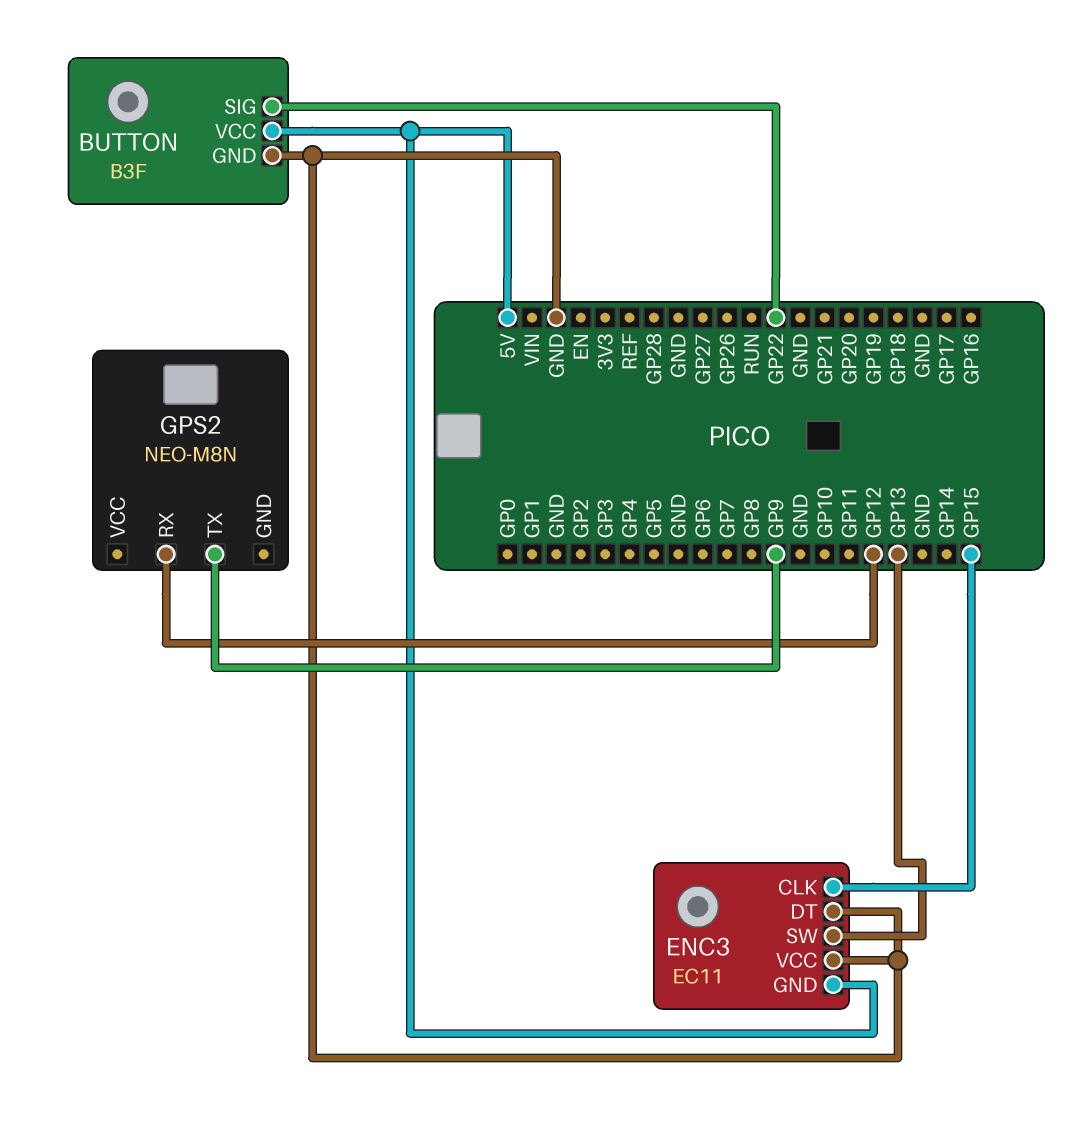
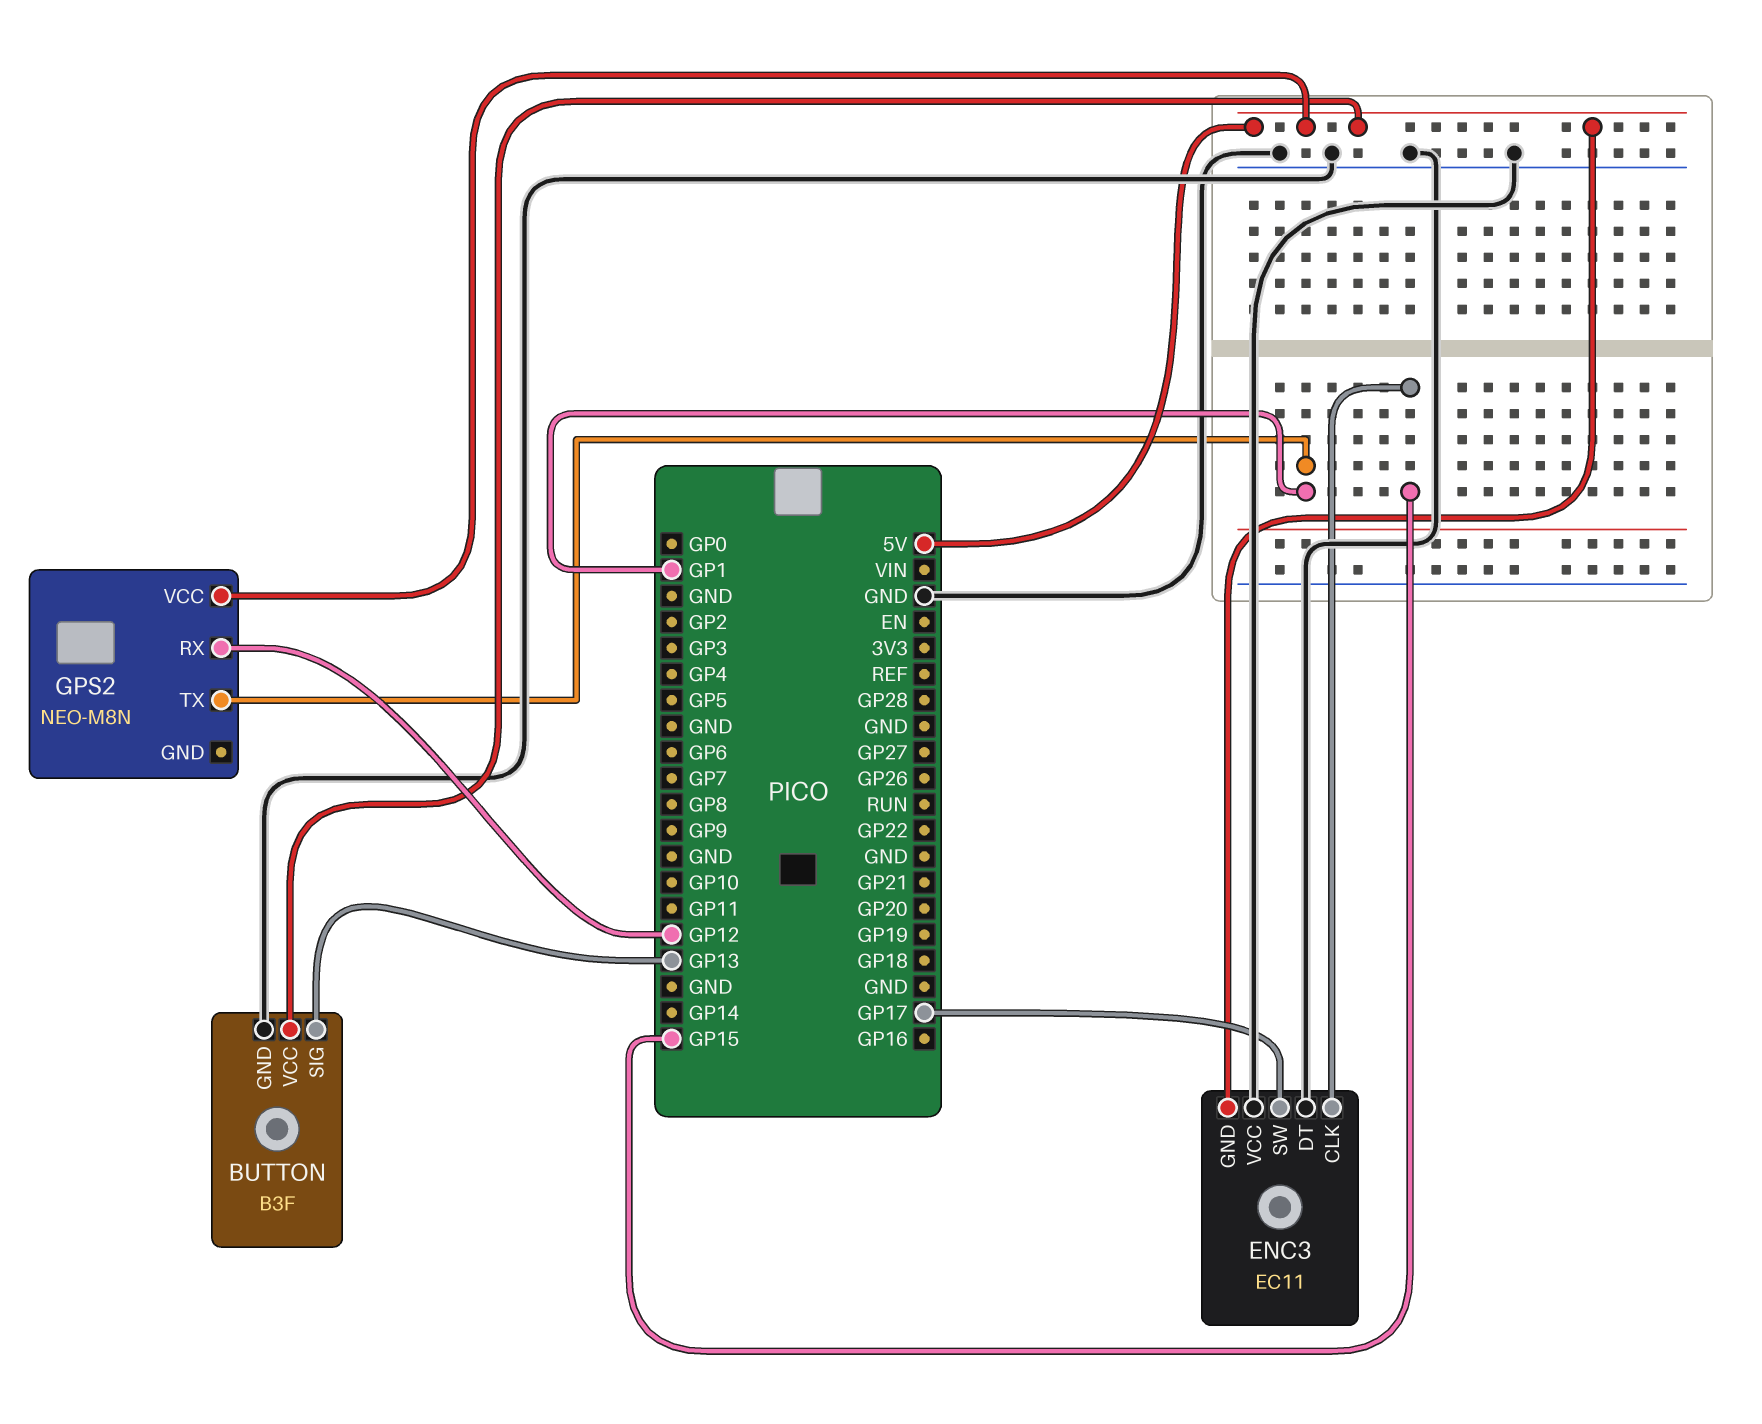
BUTTON pin SIG: GP22 -> GP13
ENC3 pin SW: GP13 -> GP17
GPS2 pin TX: GP9 -> GP1
GPS2 pin VCC: none -> 5V

